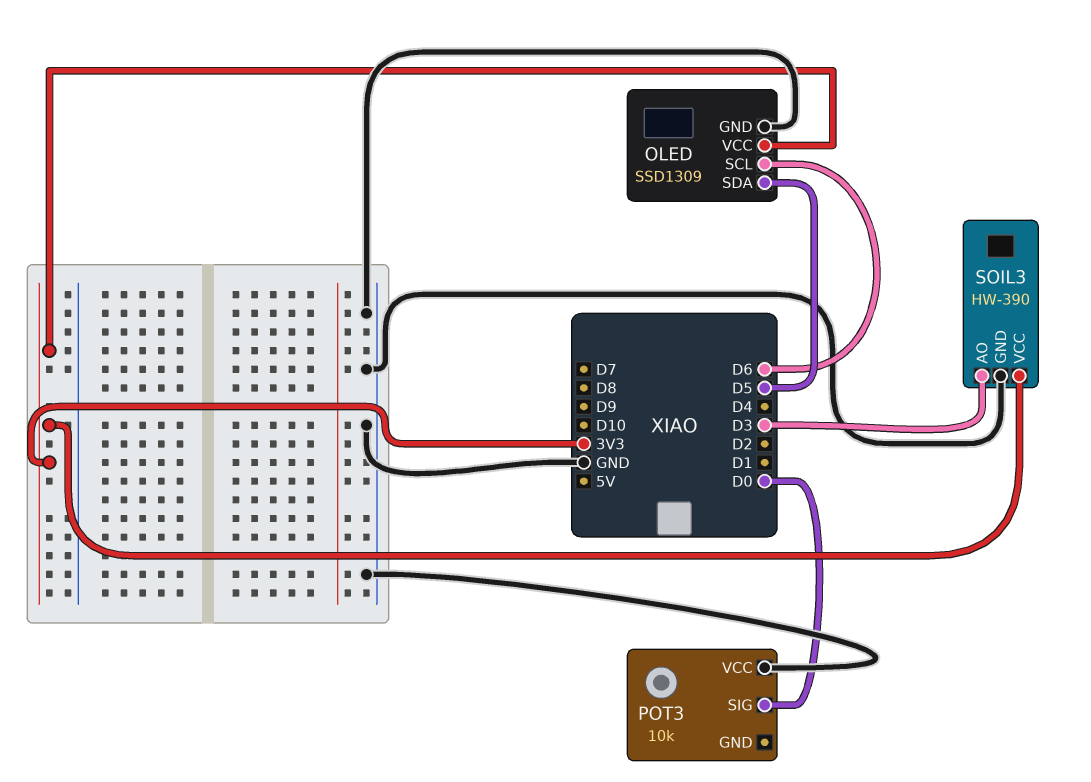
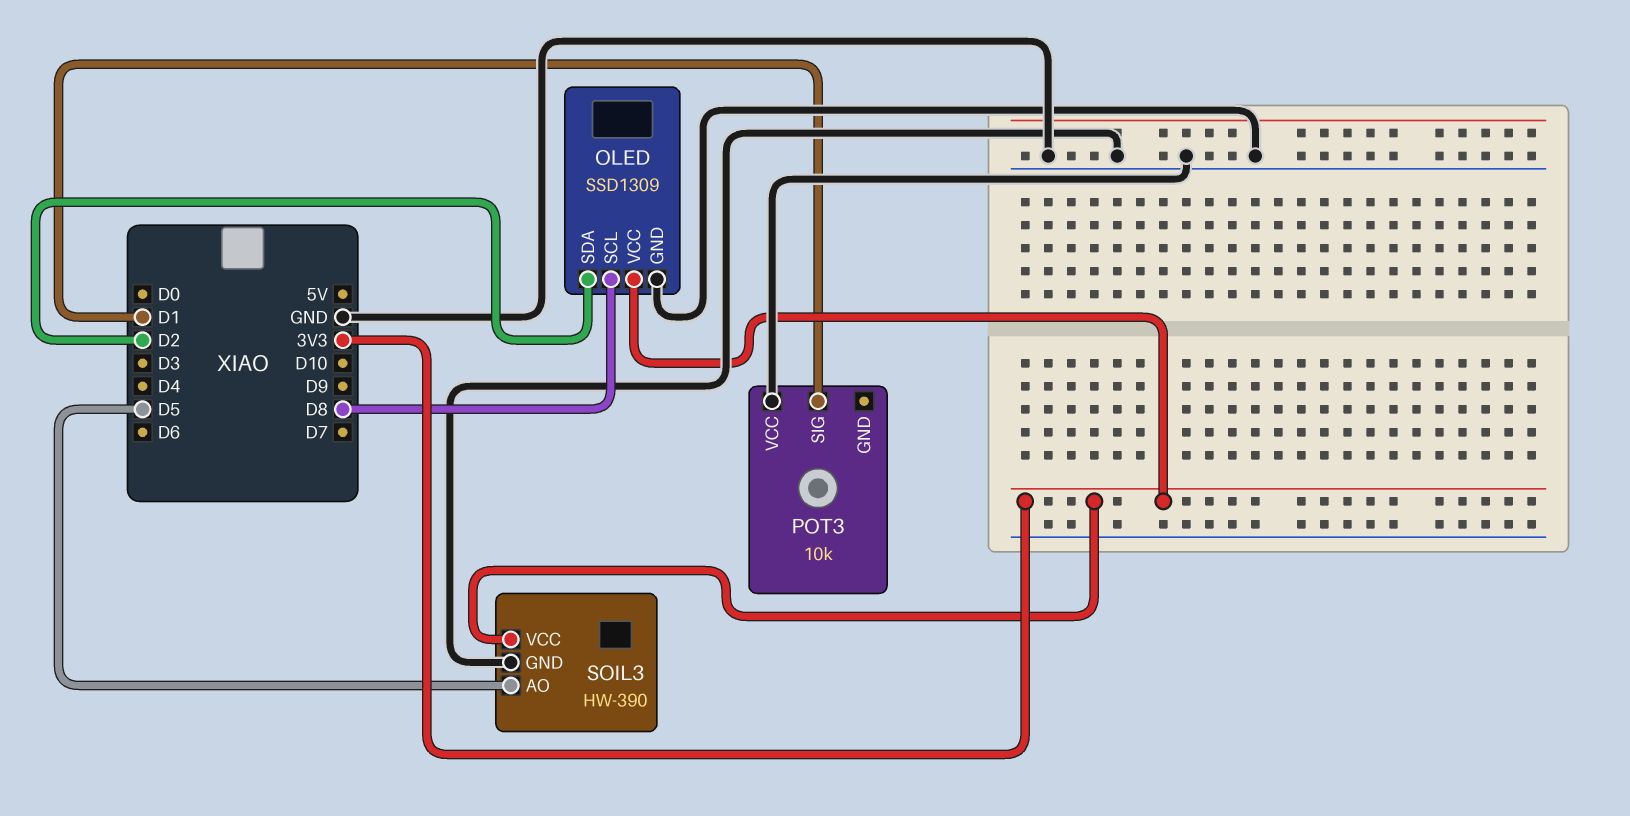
OLED pin SCL: D6 -> D8
OLED pin SDA: D5 -> D2
POT3 pin SIG: D0 -> D1
SOIL3 pin AO: D3 -> D5

